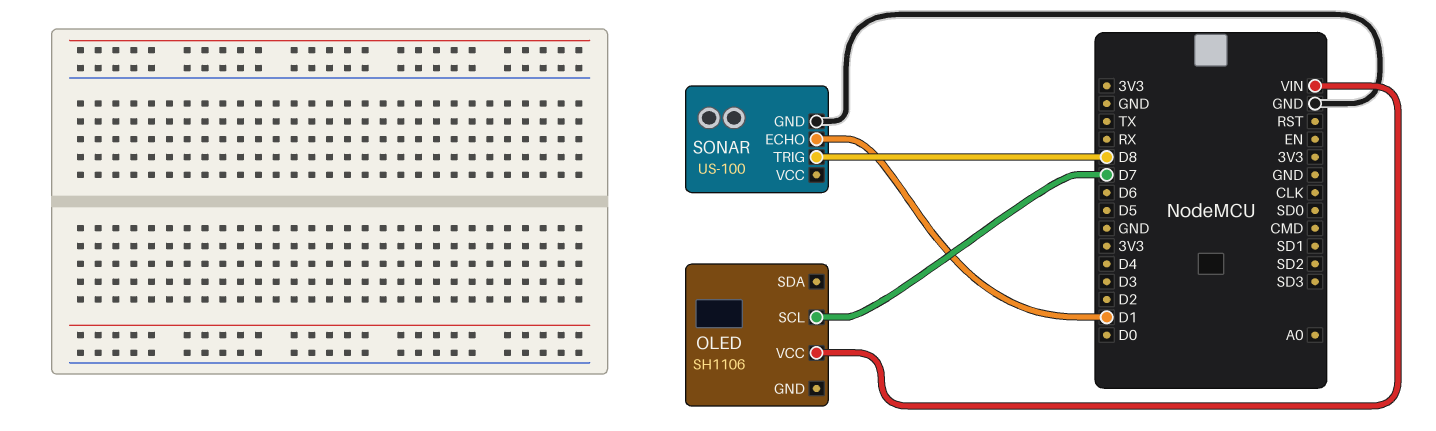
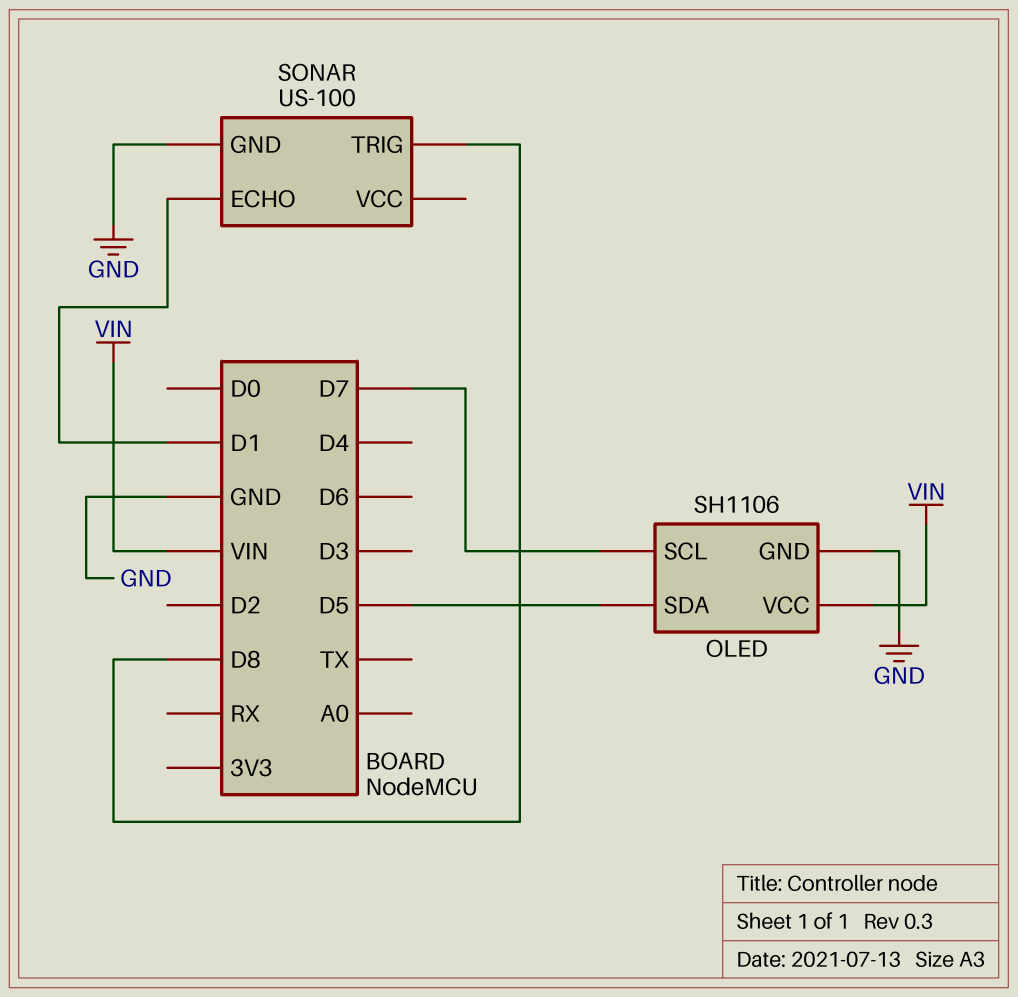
OLED pin GND: none -> GND
OLED pin SDA: none -> D5

